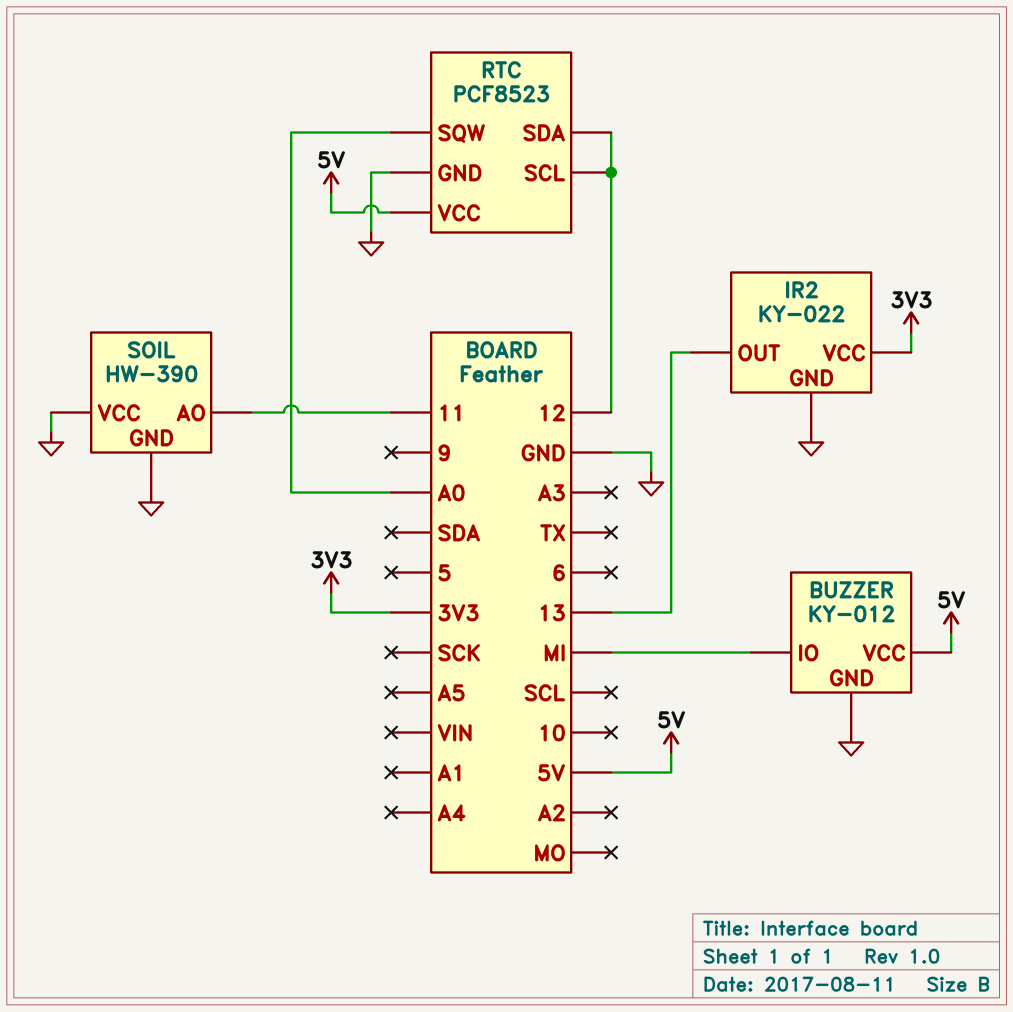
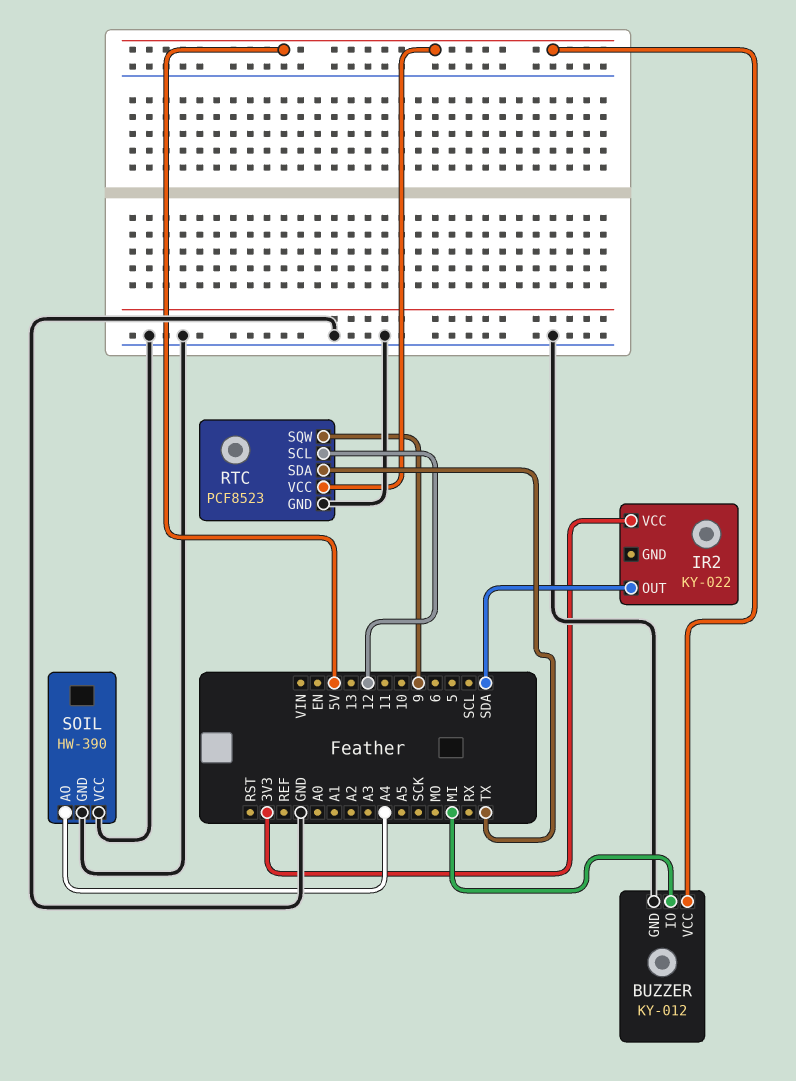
IR2 pin GND: GND -> none
IR2 pin OUT: 13 -> SDA
RTC pin SDA: 12 -> TX
RTC pin SQW: A0 -> 9
SOIL pin AO: 11 -> A4

